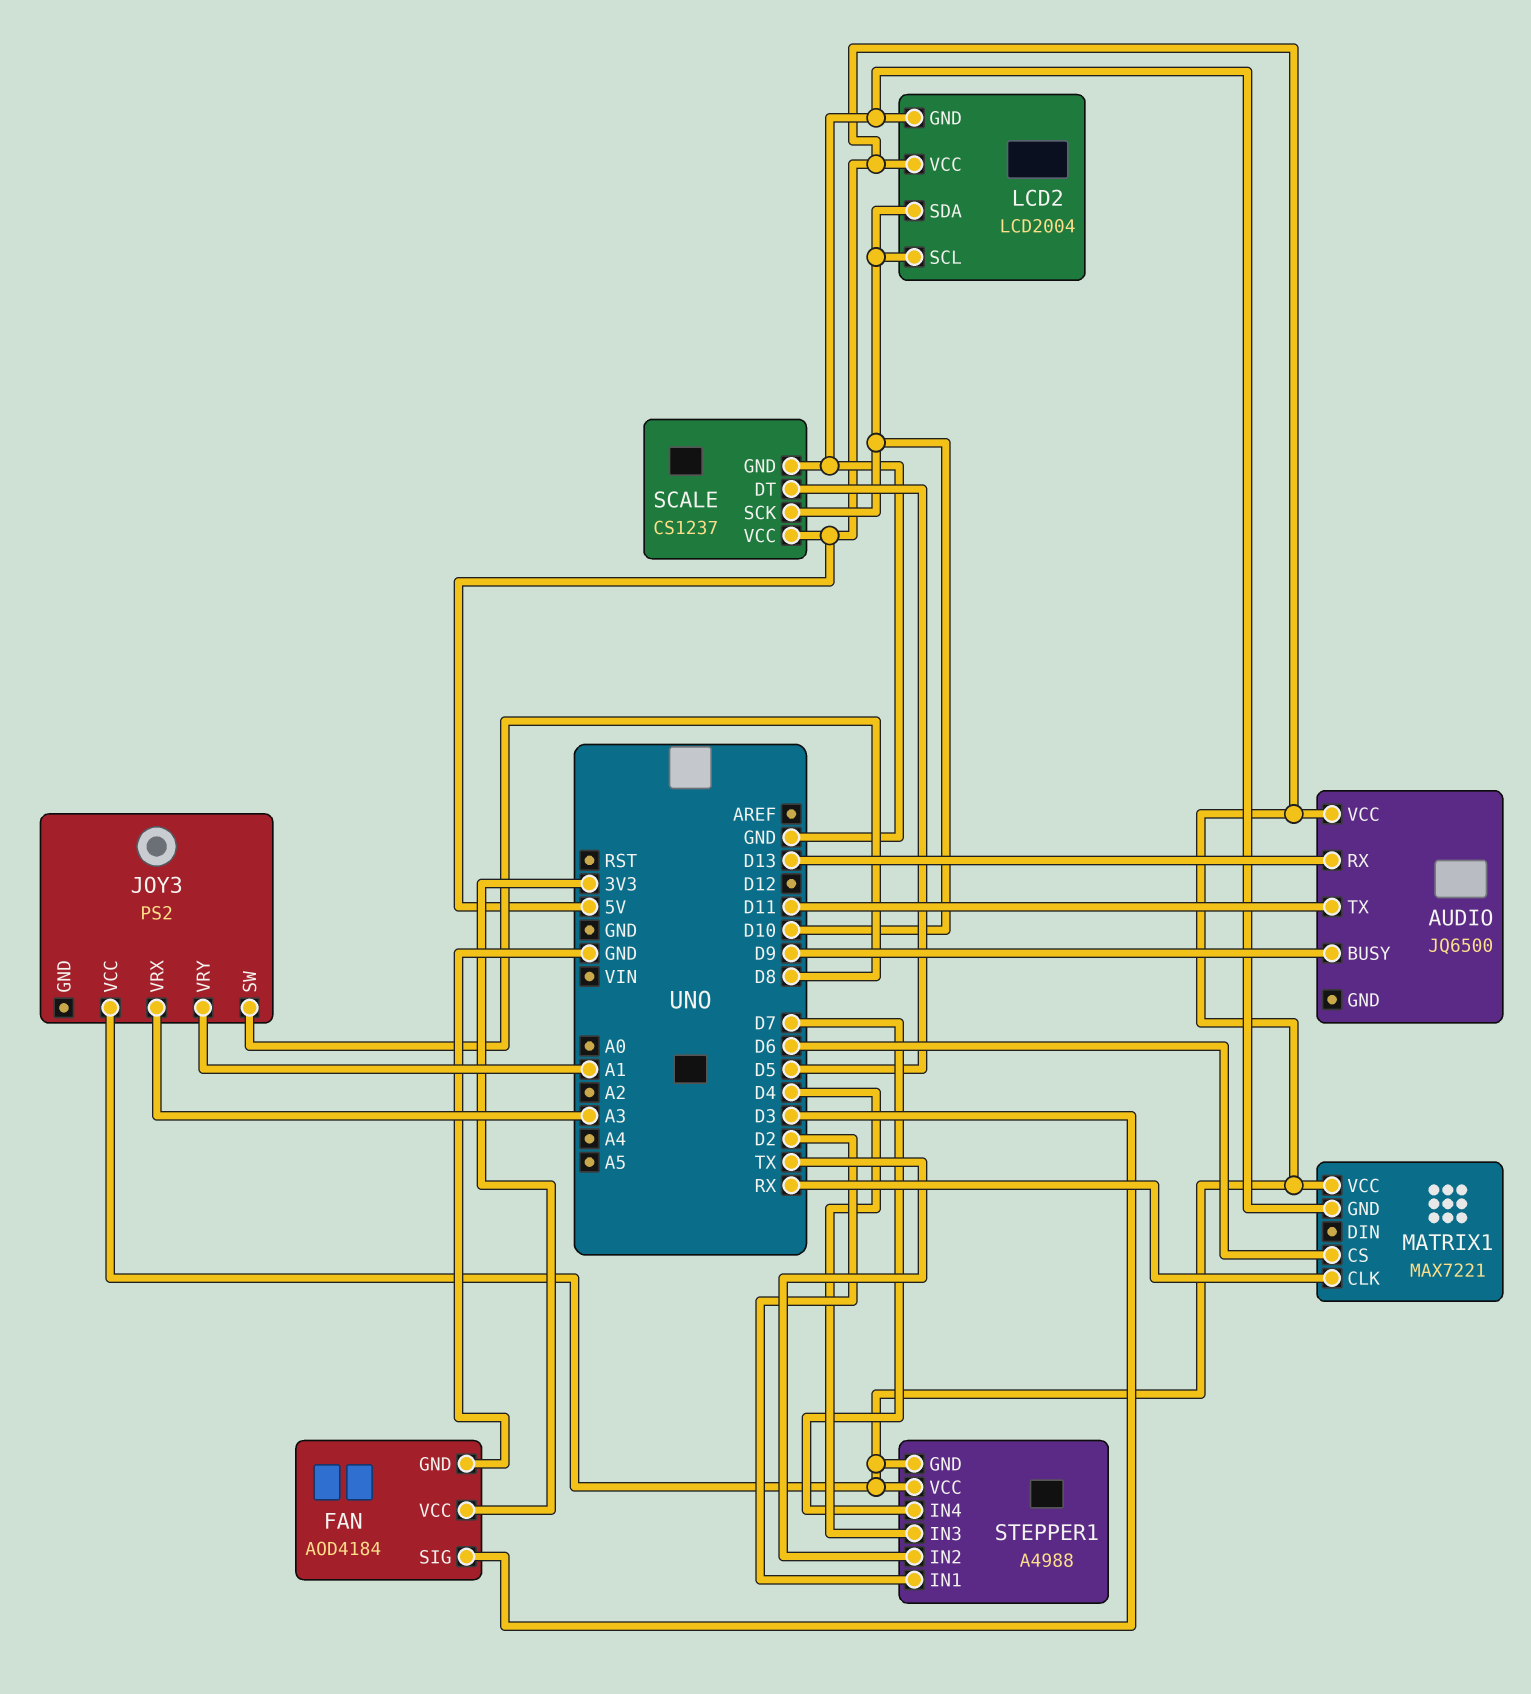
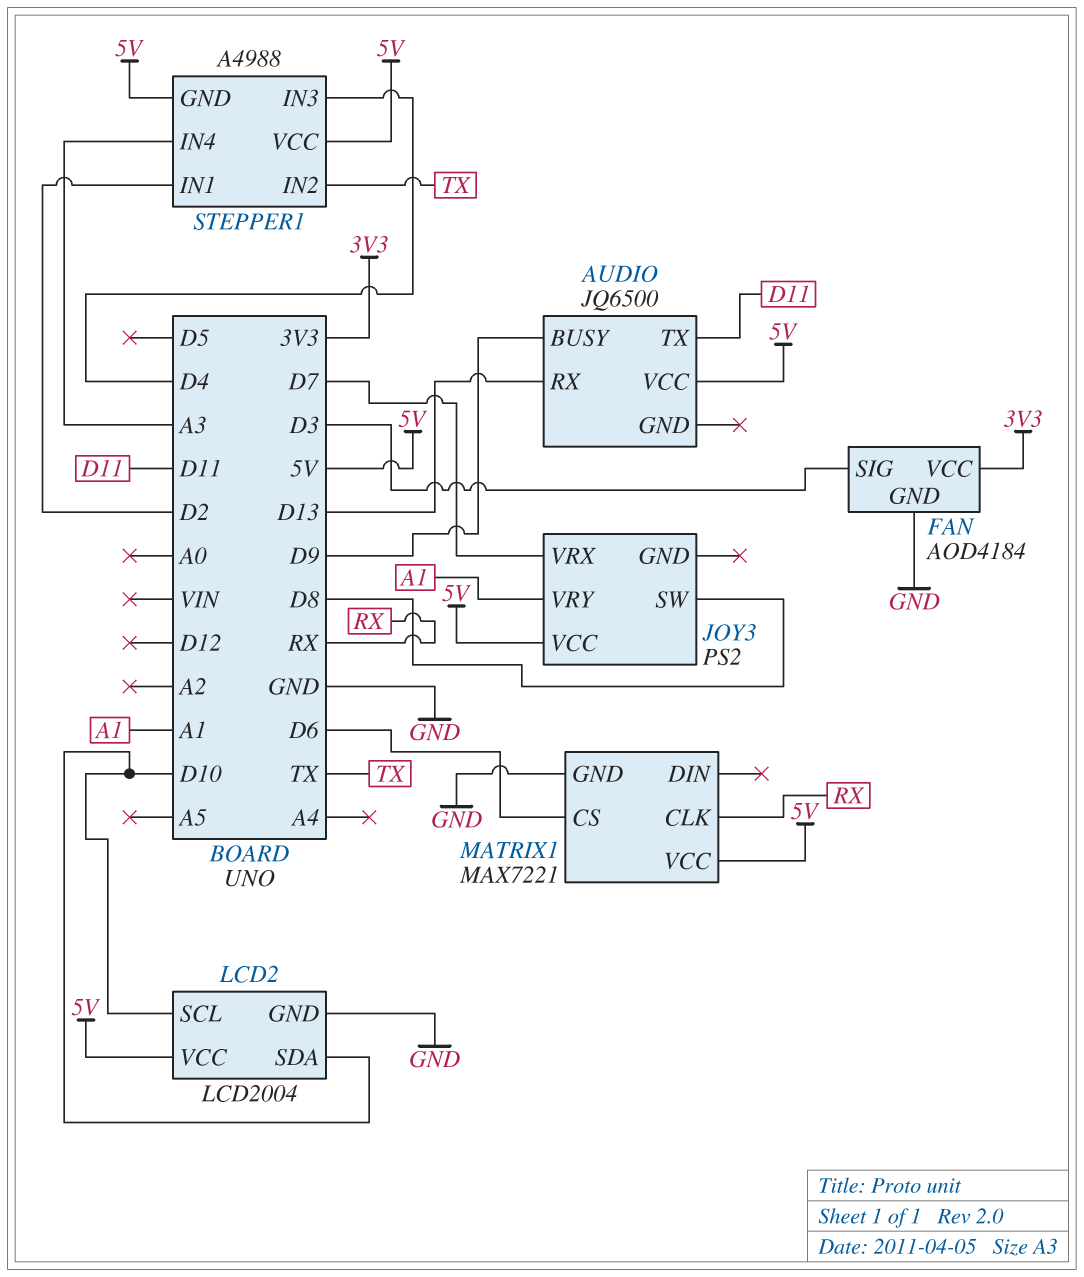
JOY3 pin VRX: A3 -> D7
SCALE: CS1237 -> none
SCALE pin DT: D5 -> none
SCALE pin GND: GND -> none
SCALE pin SCK: D10 -> none
SCALE pin VCC: 5V -> none
STEPPER1 pin IN4: D7 -> A3

